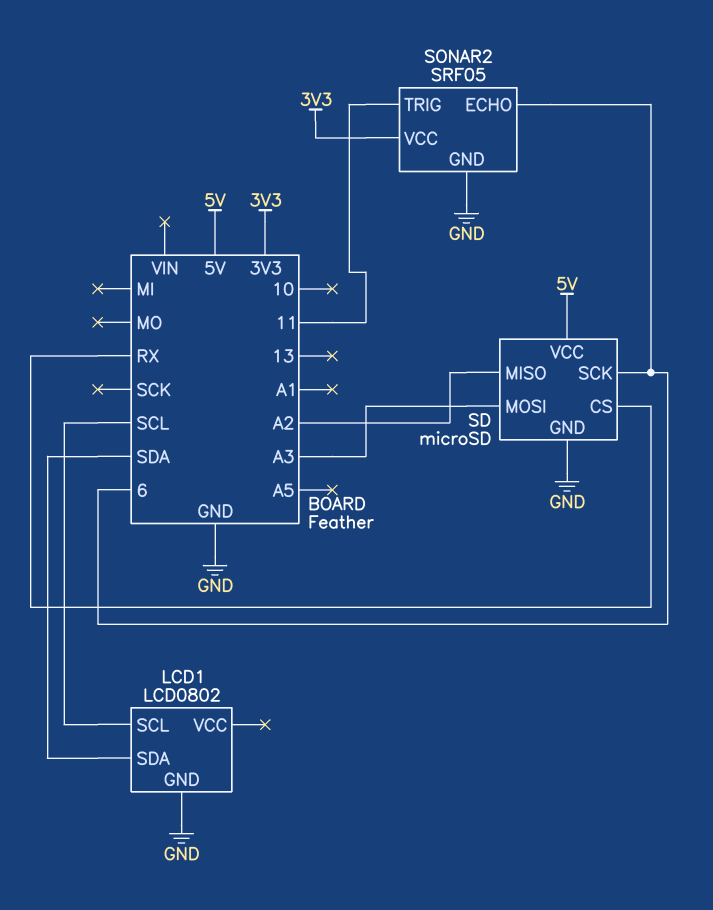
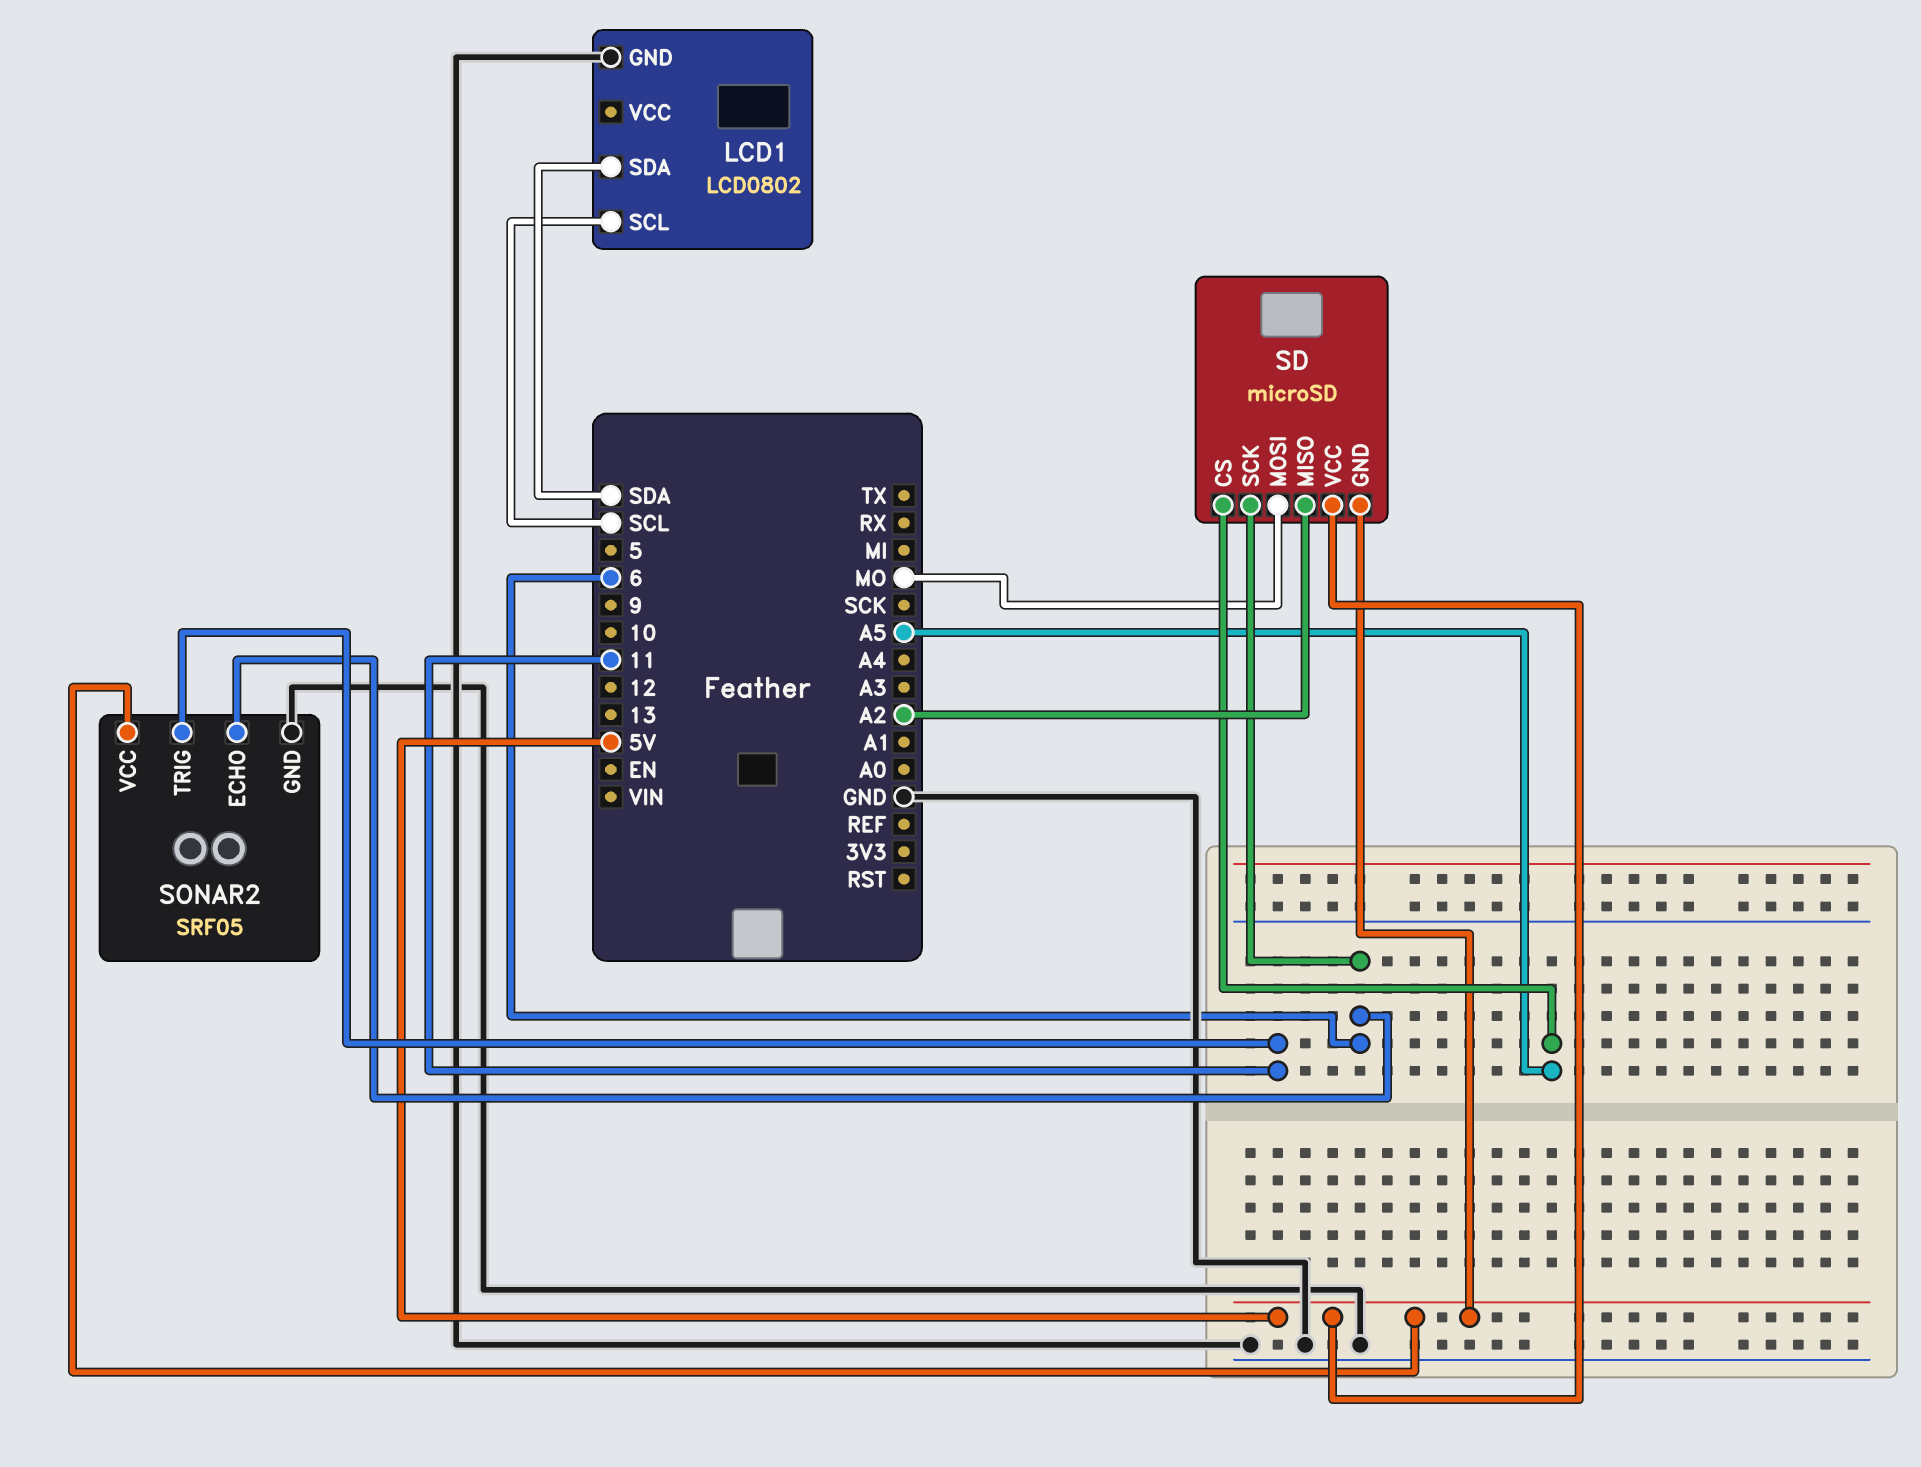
SD pin CS: RX -> A5
SD pin GND: GND -> 5V
SD pin MOSI: A3 -> MO
SONAR2 pin VCC: 3V3 -> 5V

